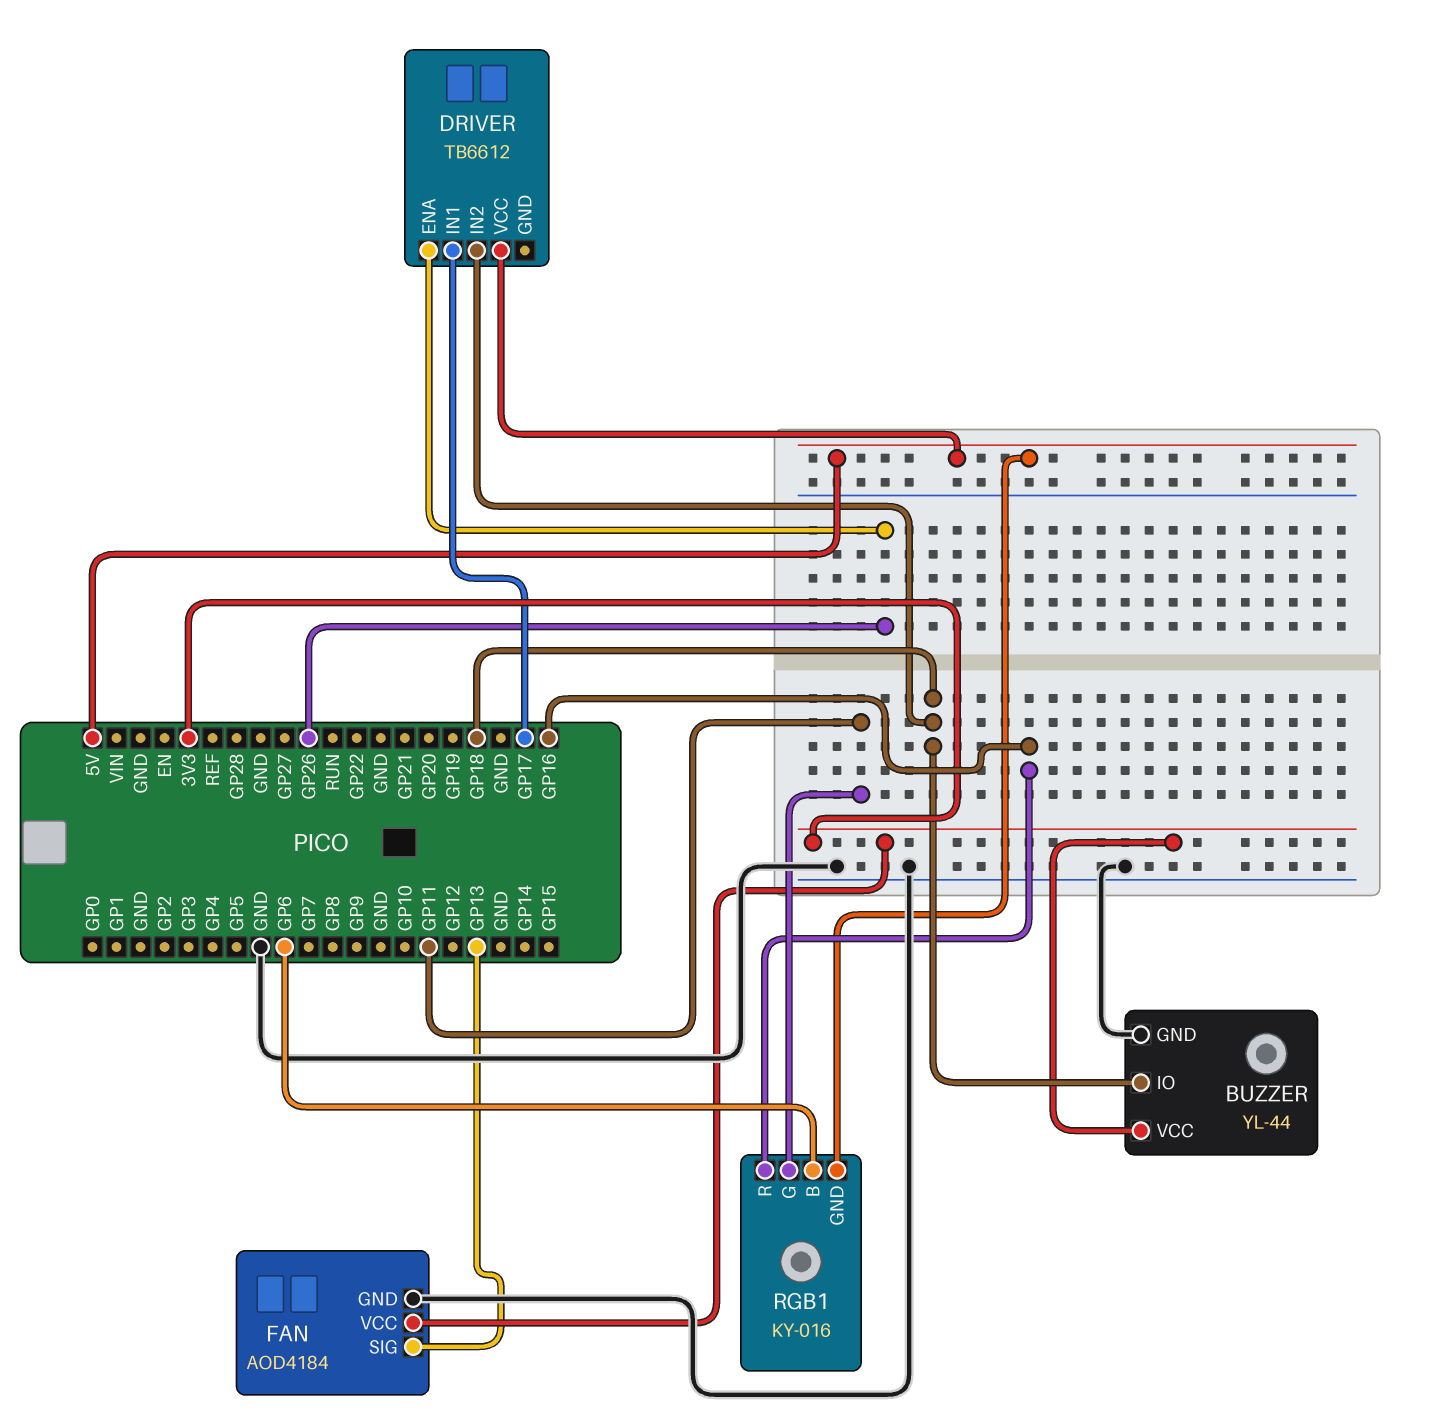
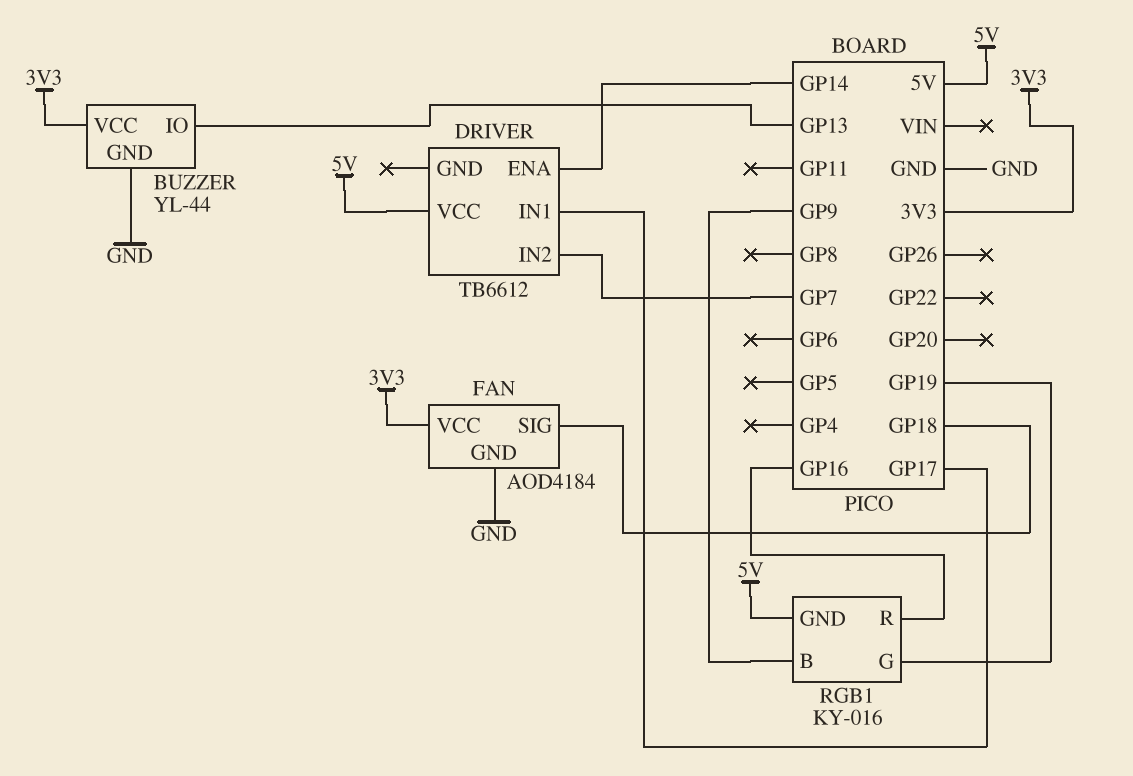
BUZZER pin IO: GP18 -> GP13
DRIVER pin ENA: GP26 -> GP14
DRIVER pin IN2: GP18 -> GP7
FAN pin SIG: GP13 -> GP18
RGB1 pin B: GP6 -> GP9
RGB1 pin G: GP11 -> GP19

